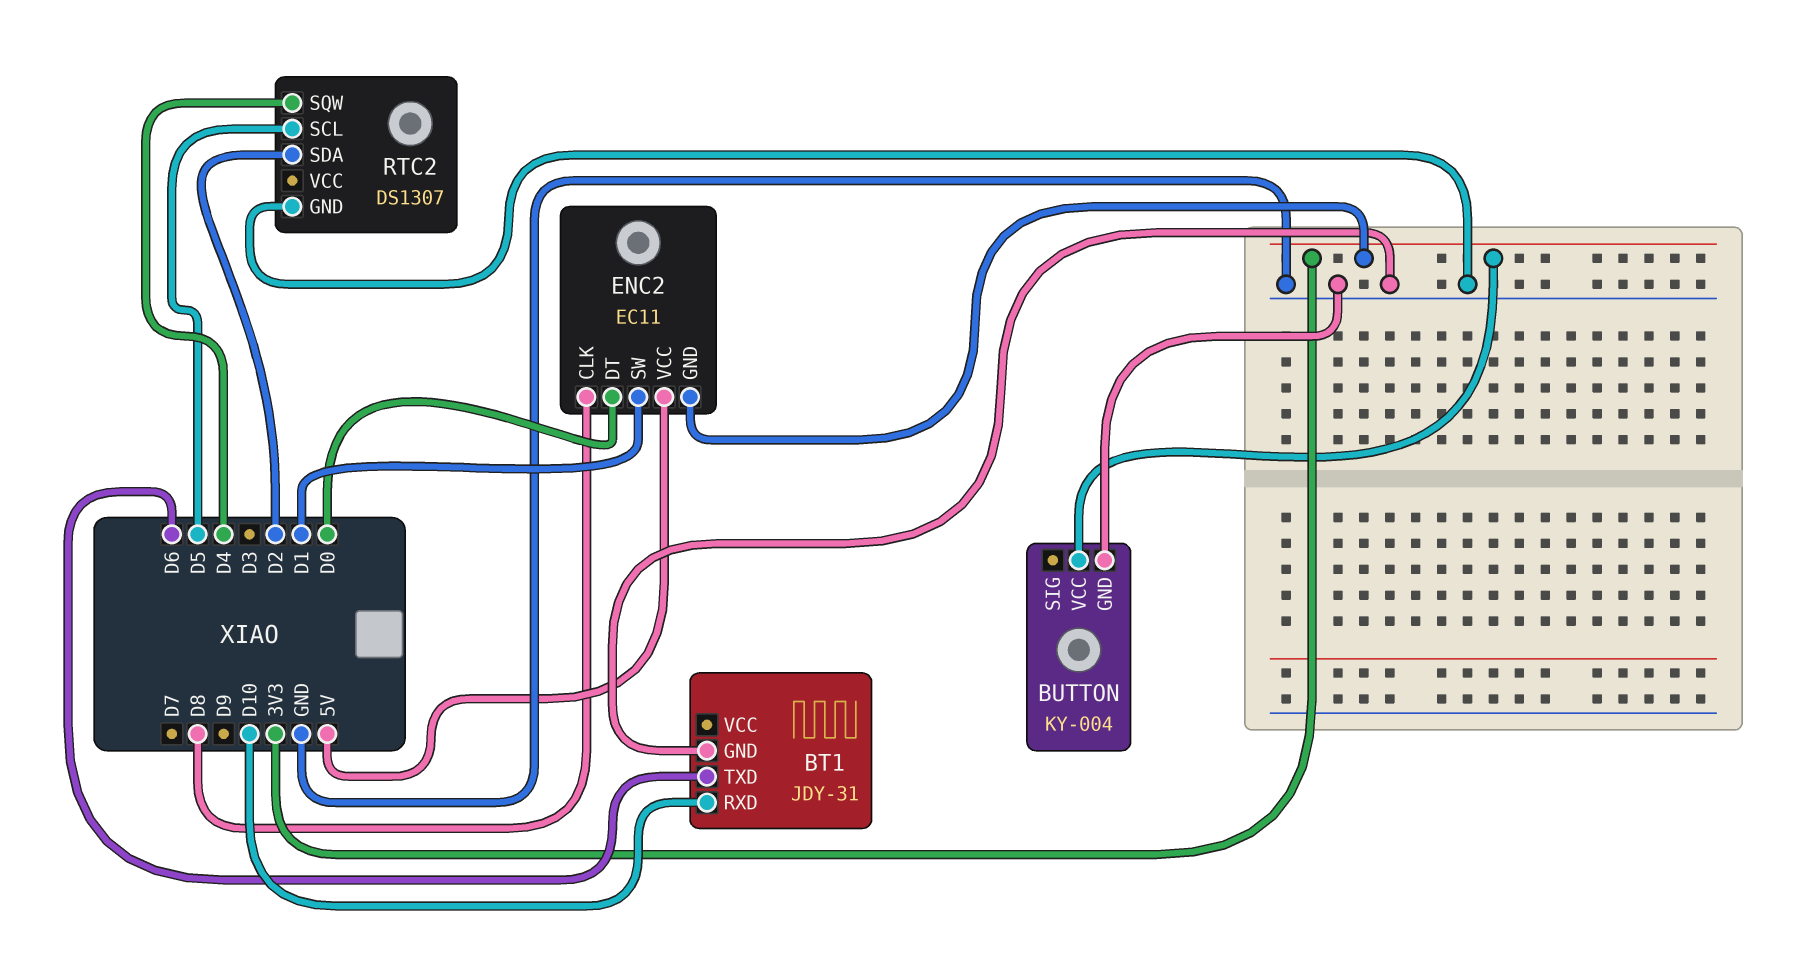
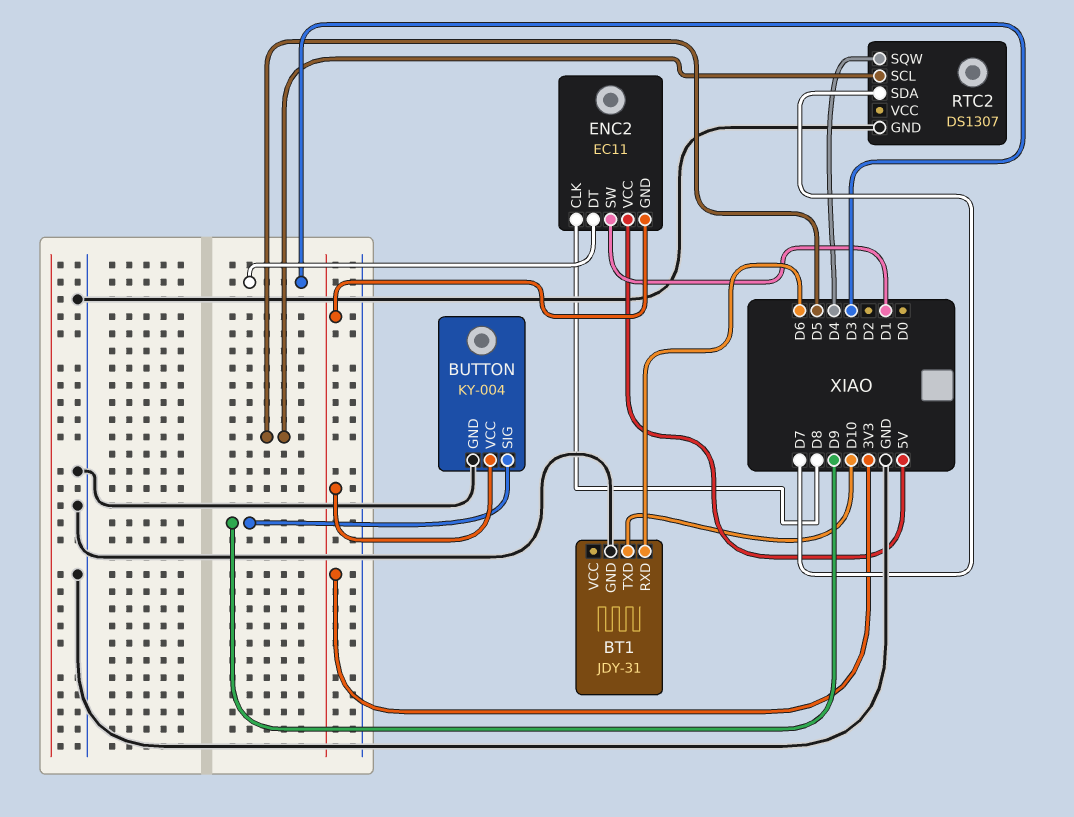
BT1 pin RXD: D10 -> D6
BT1 pin TXD: D6 -> D10
BUTTON pin SIG: none -> D9
ENC2 pin DT: D0 -> D3
RTC2 pin SDA: D2 -> D7

